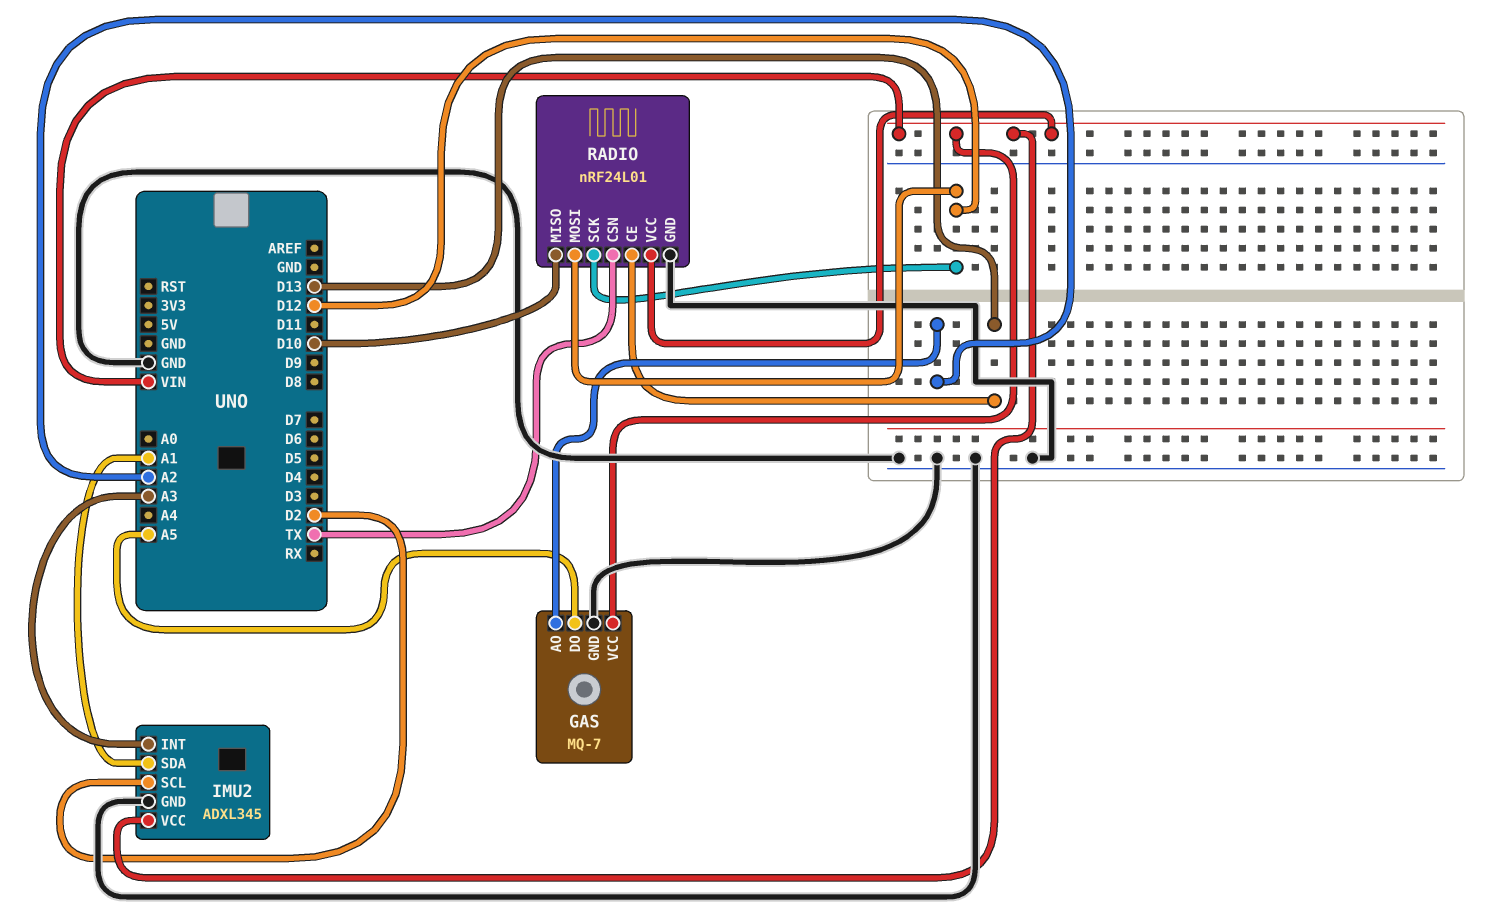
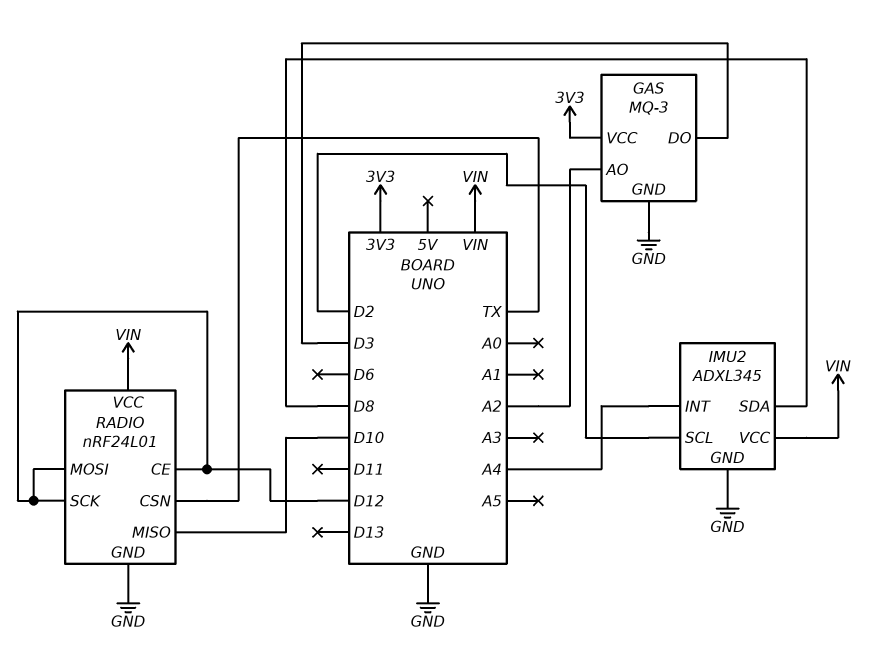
GAS: MQ-7 -> MQ-3
GAS pin DO: A5 -> D3
GAS pin VCC: VIN -> 3V3
IMU2 pin INT: A3 -> A4
IMU2 pin SDA: A1 -> D8
RADIO pin CE: D13 -> D12

